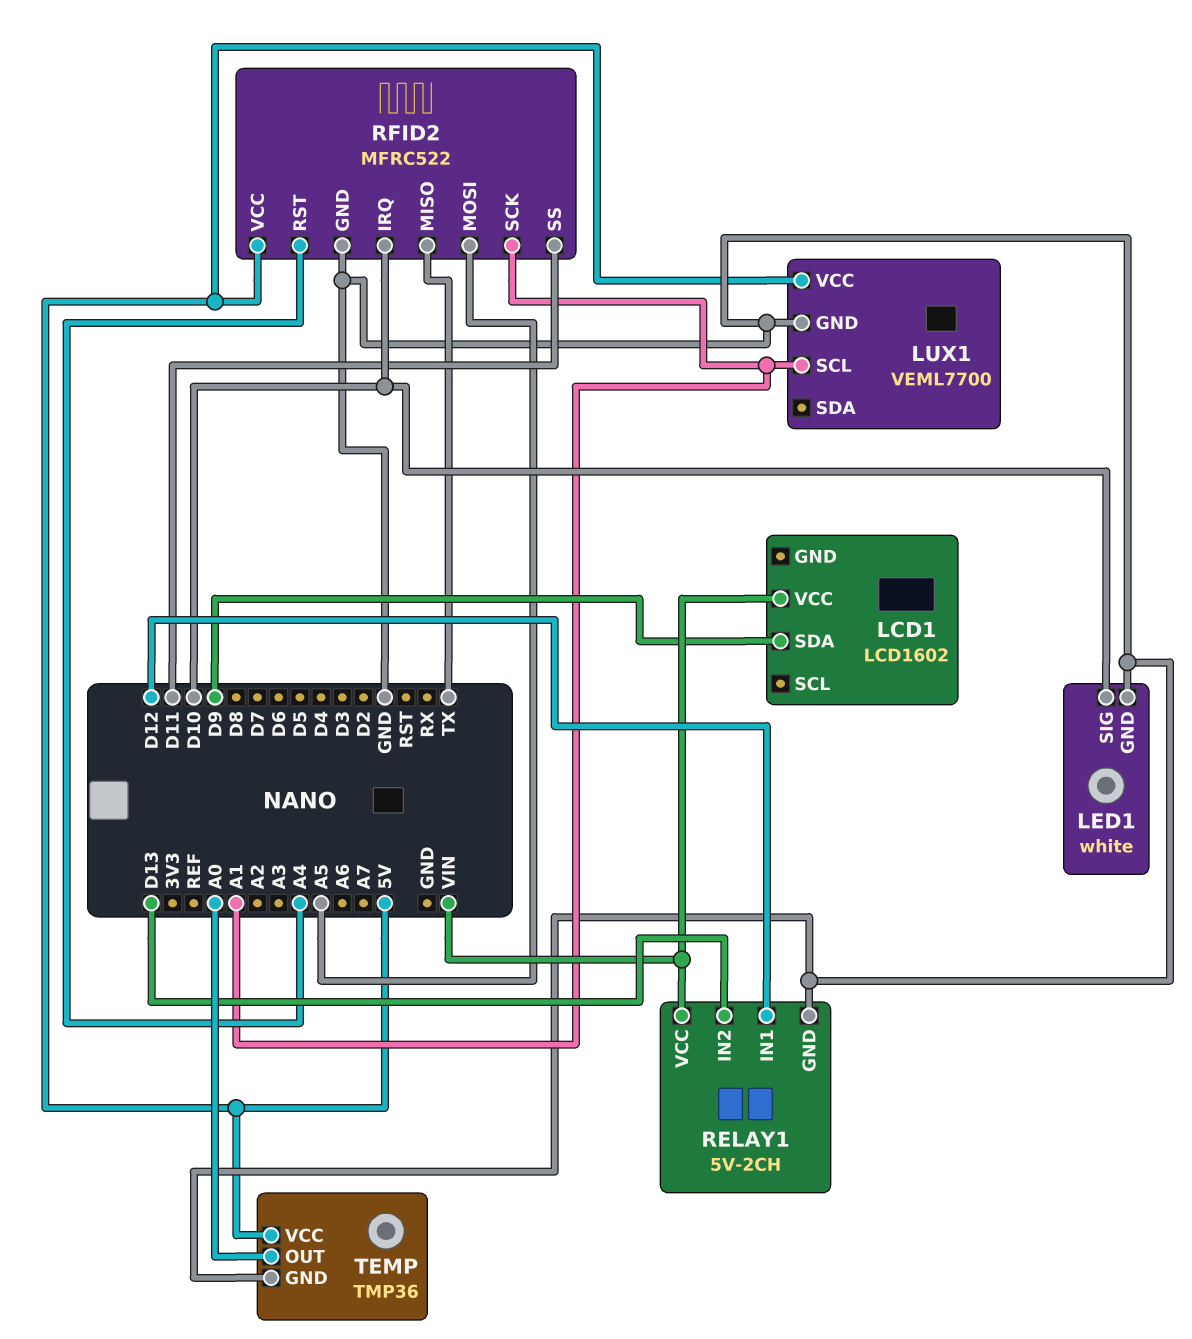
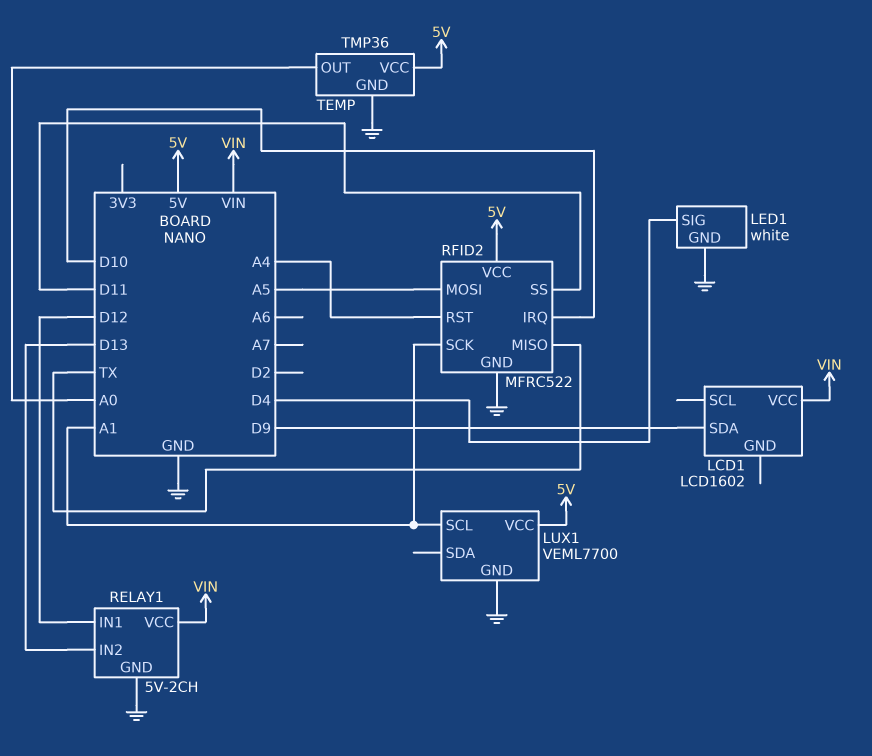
LED1 pin SIG: D10 -> D4

